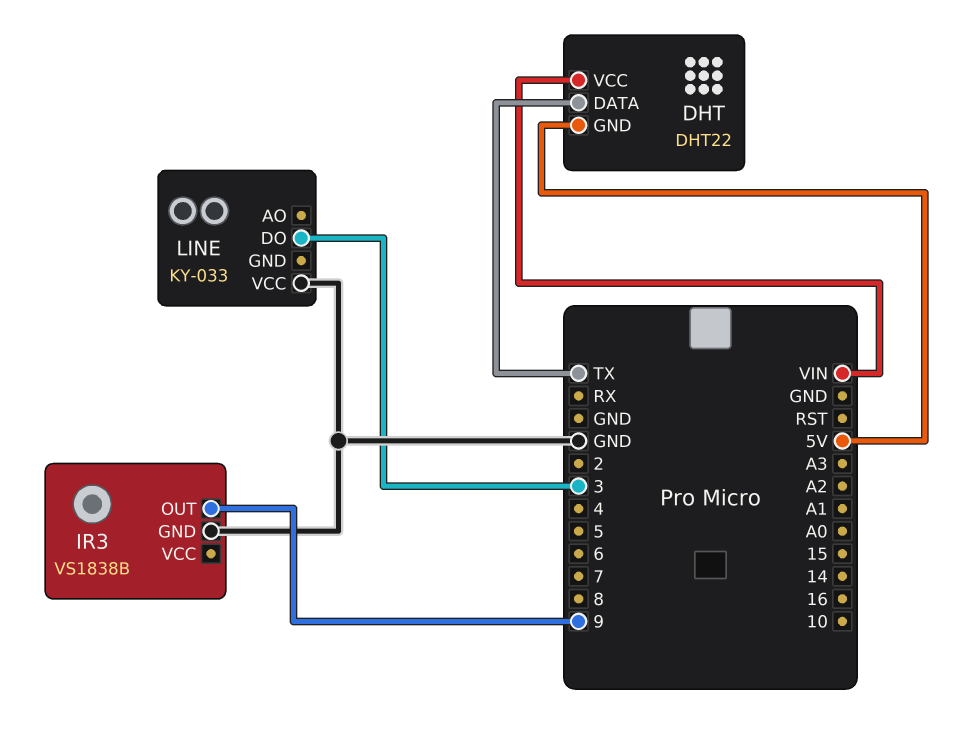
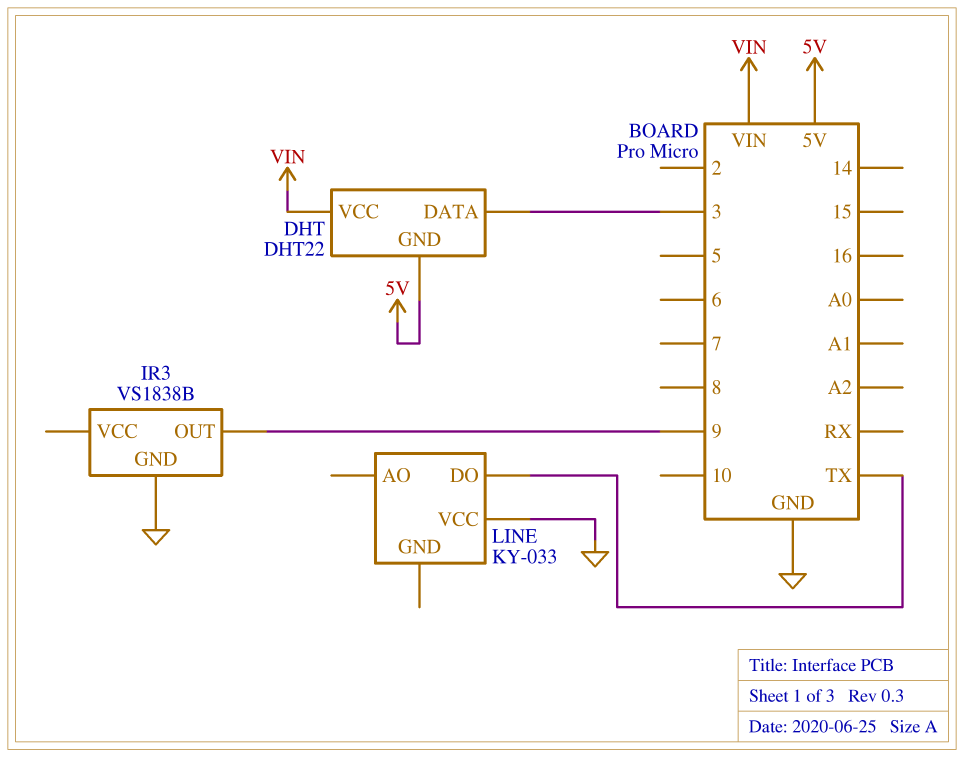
DHT pin DATA: TX -> 3
LINE pin DO: 3 -> TX

